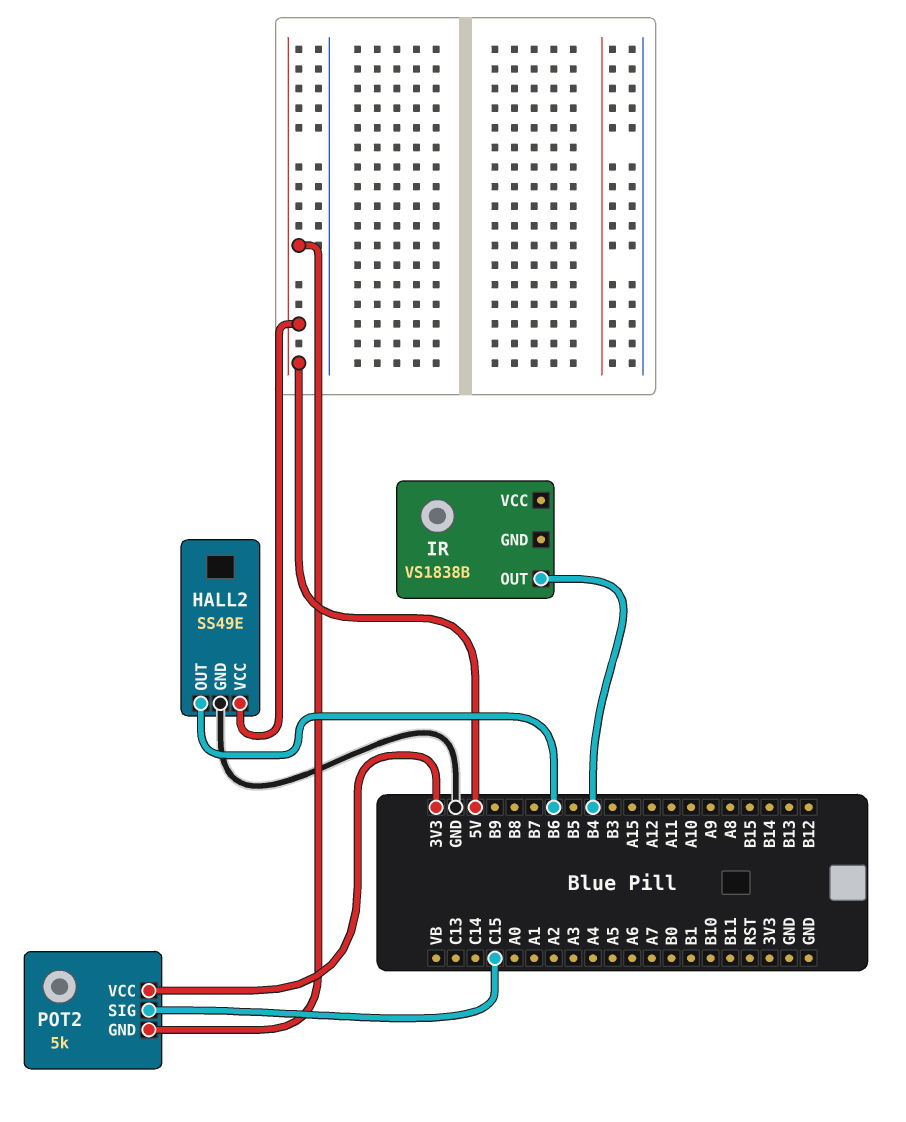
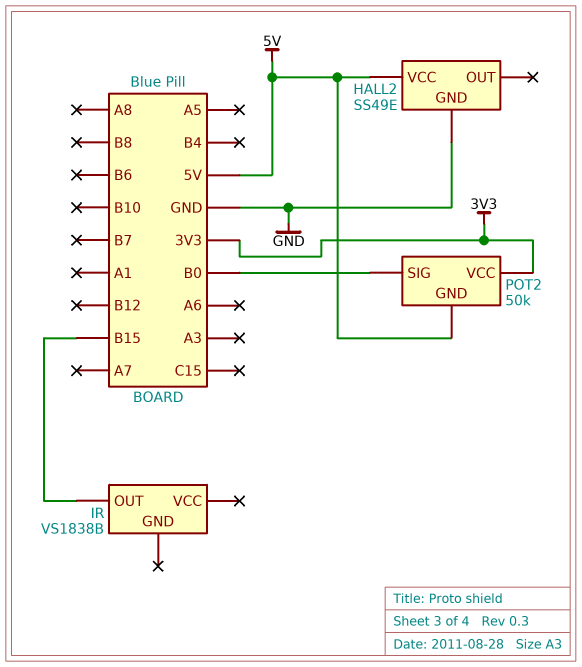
HALL2 pin OUT: B6 -> none
IR pin OUT: B4 -> B15
POT2: 5k -> 50k
POT2 pin SIG: C15 -> B0

